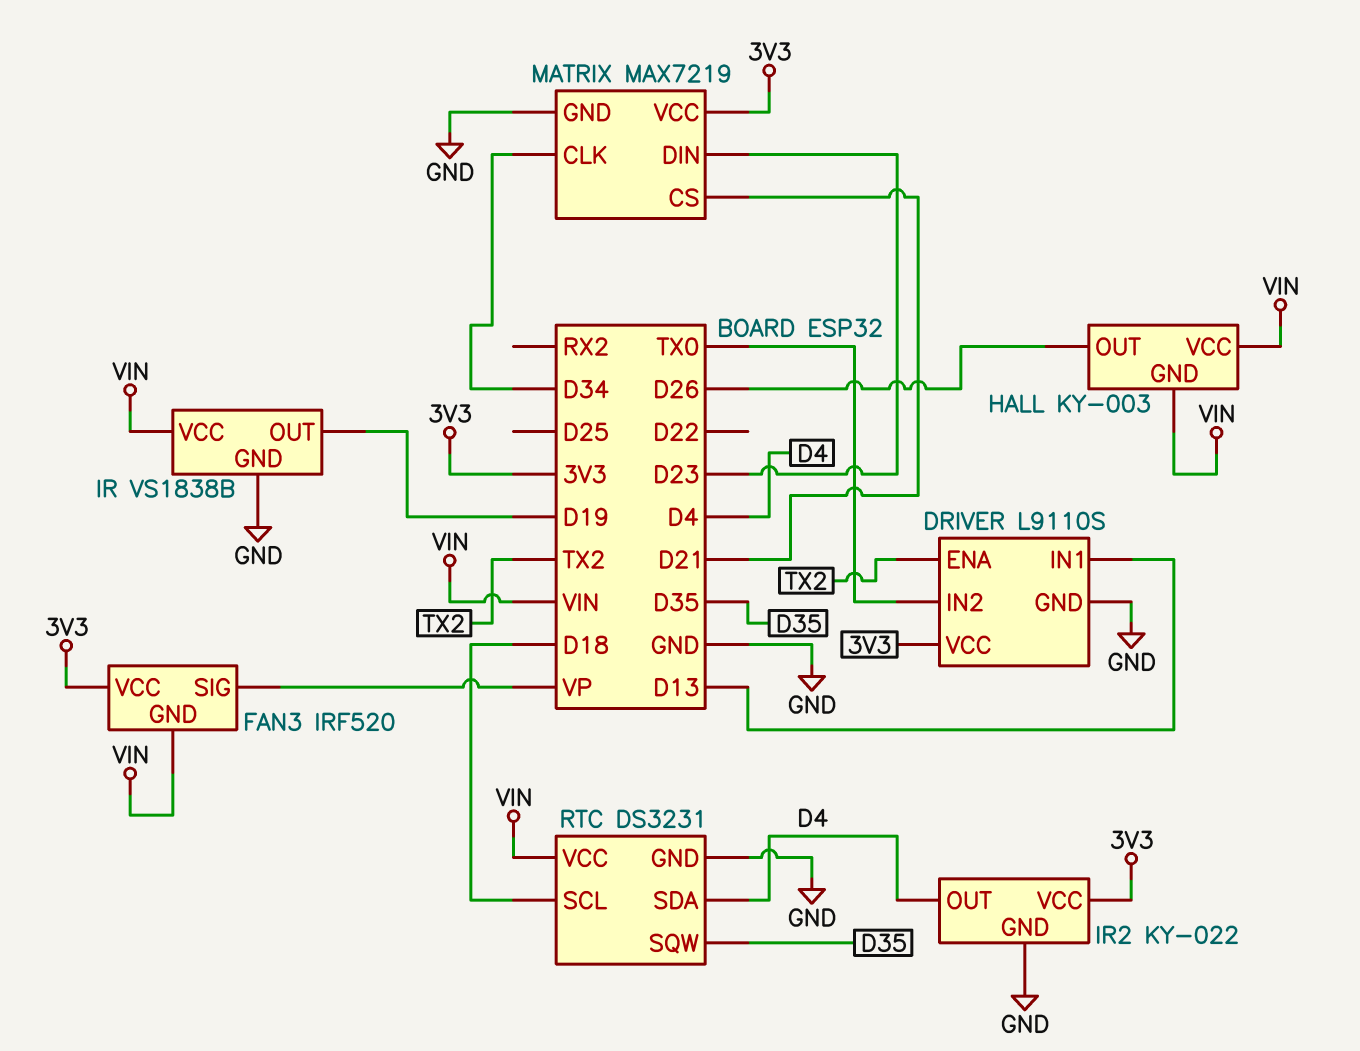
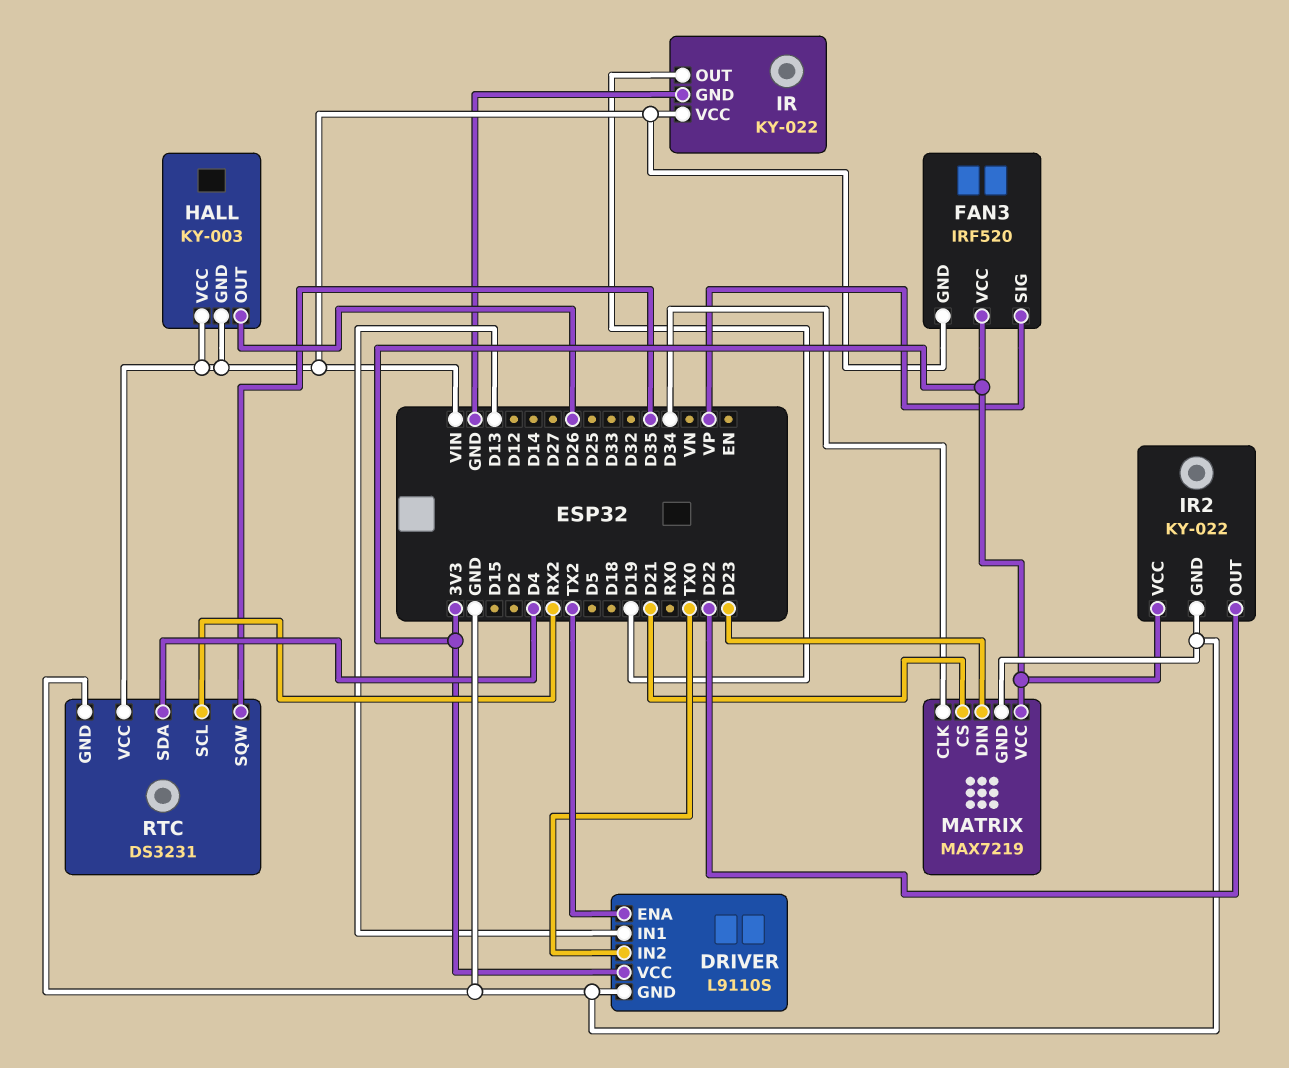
IR: VS1838B -> KY-022
IR2 pin OUT: D4 -> D22
RTC pin SCL: D18 -> RX2

